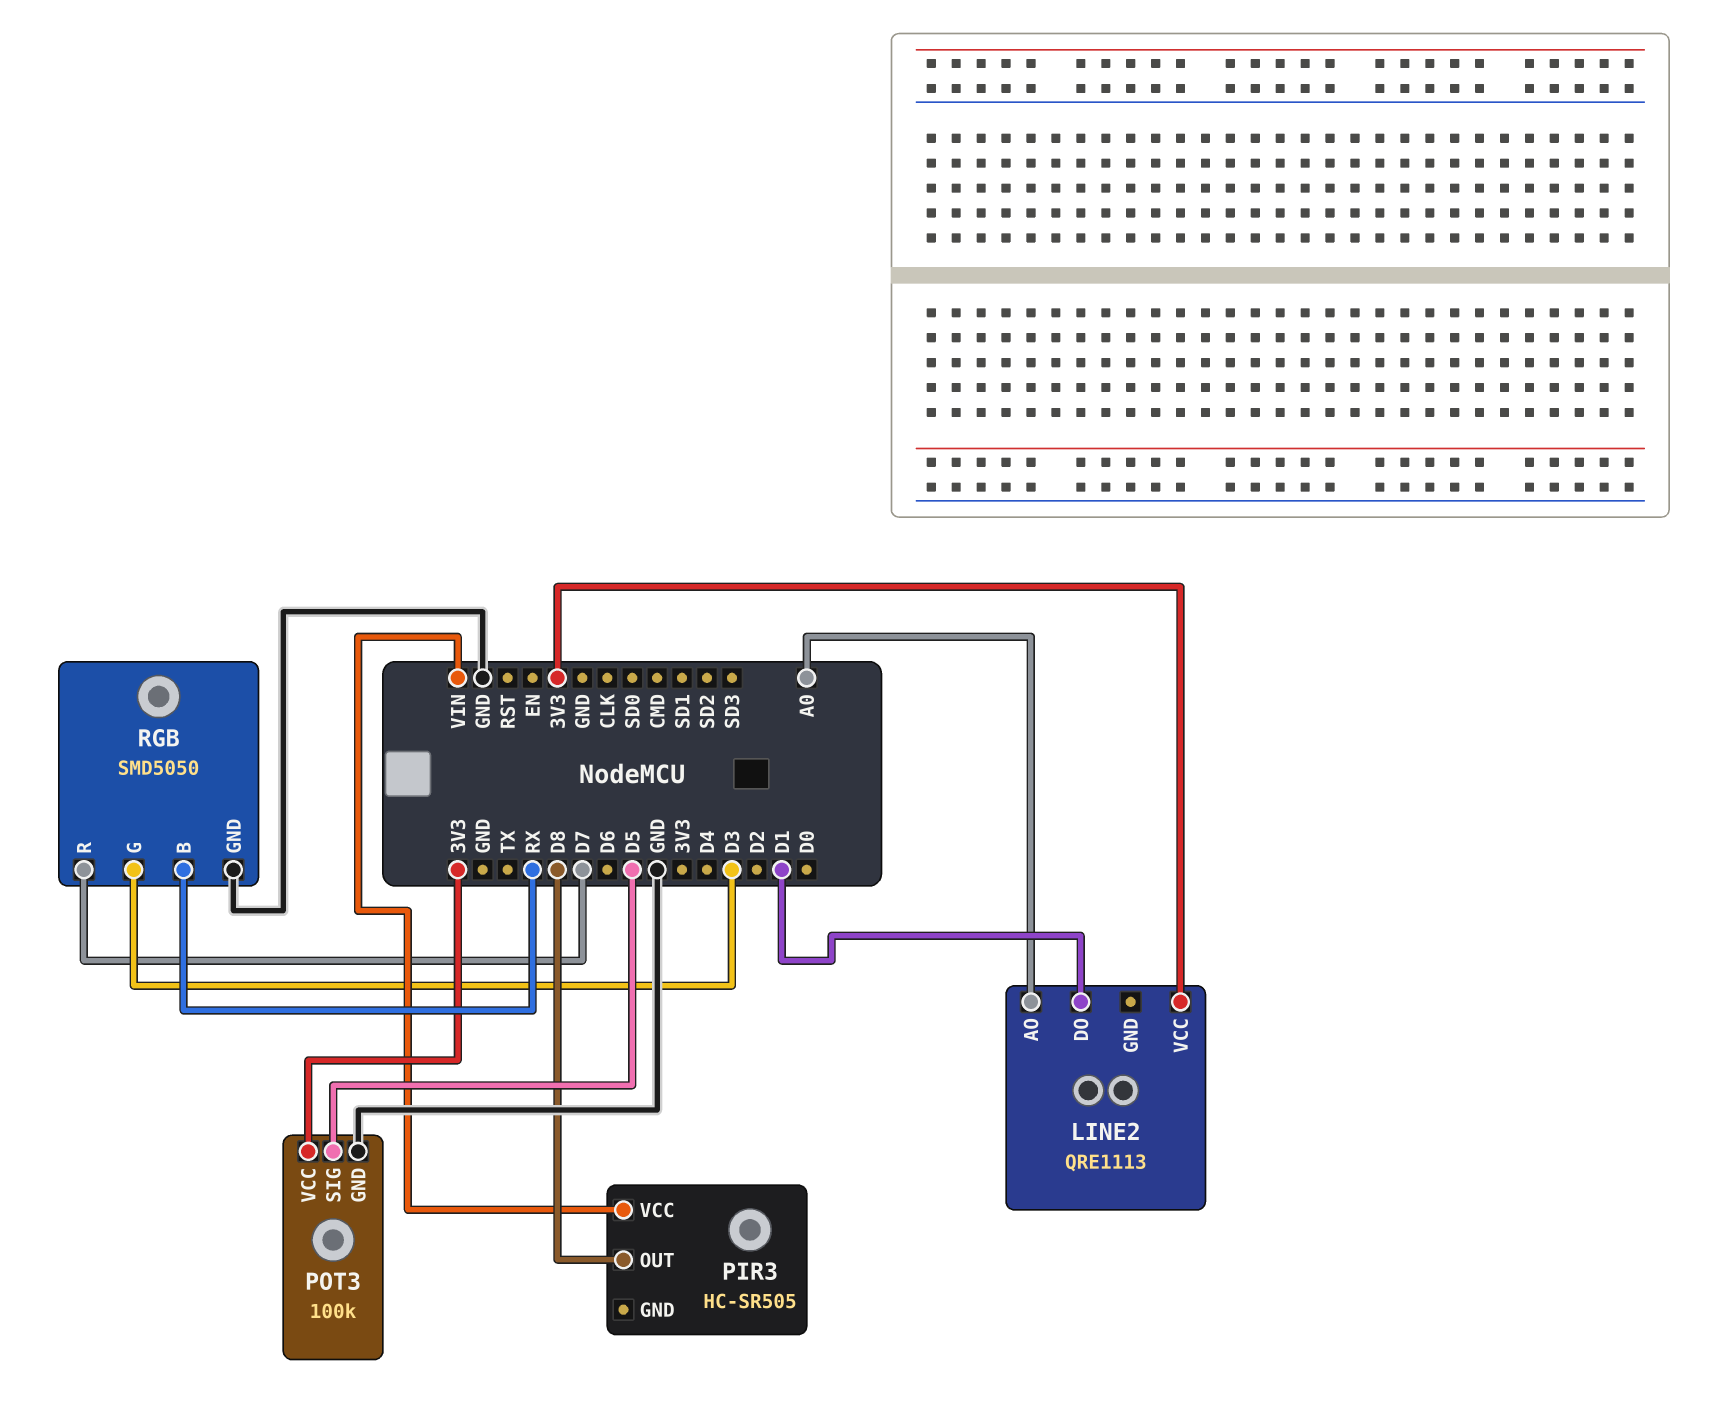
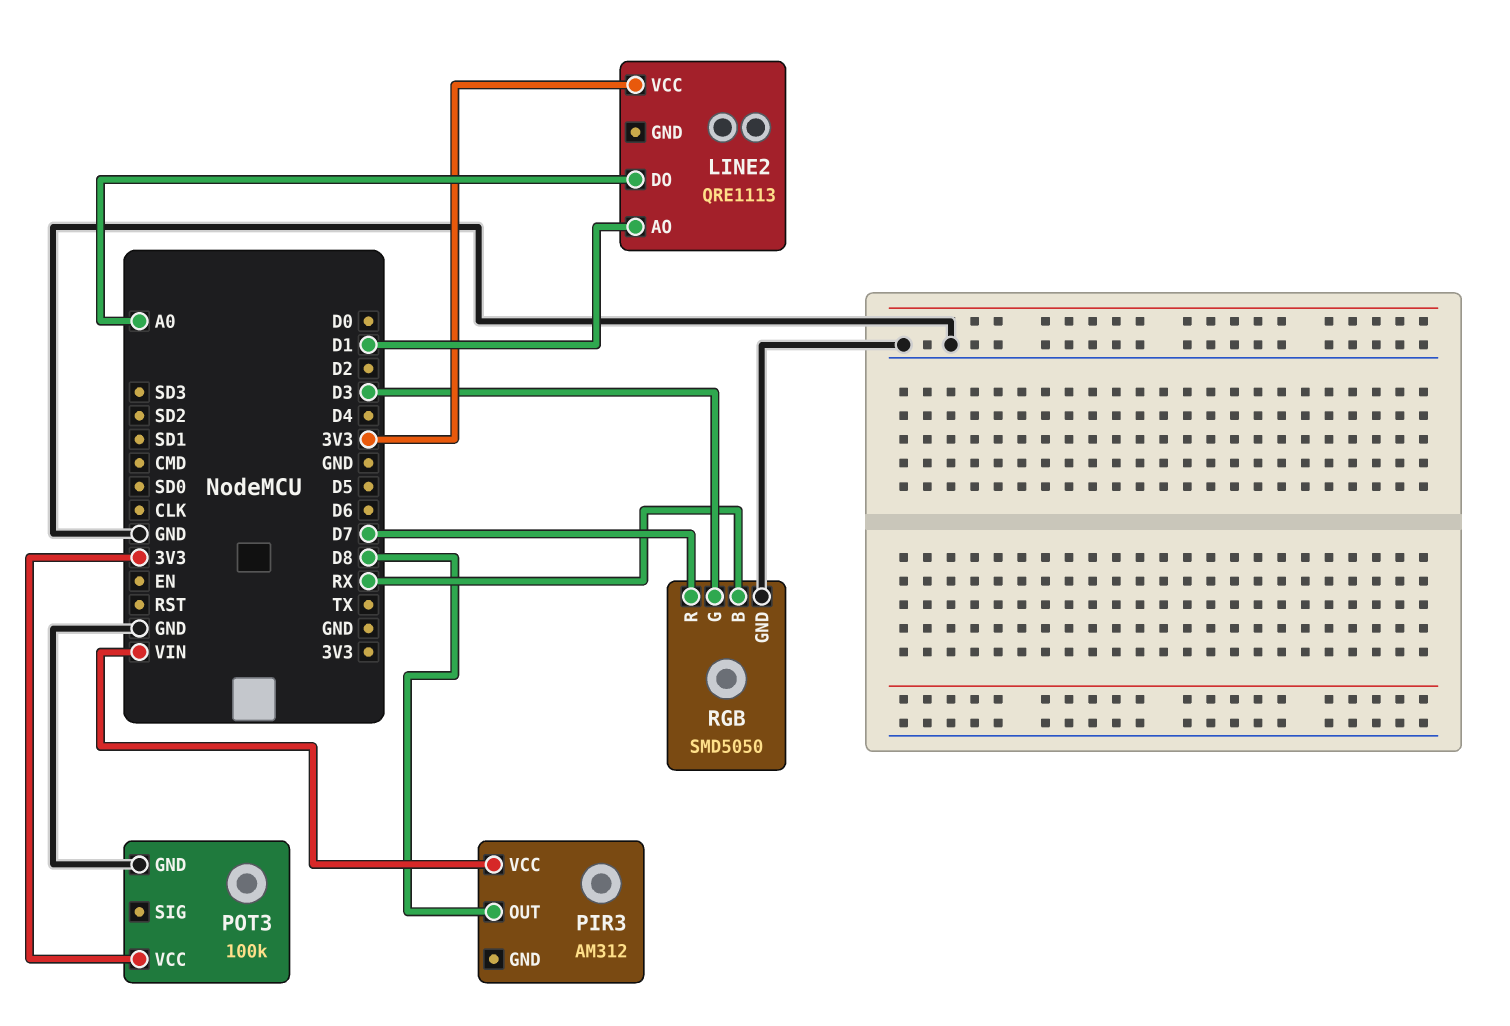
LINE2 pin AO: A0 -> D1
LINE2 pin DO: D1 -> A0
PIR3: HC-SR505 -> AM312
POT3 pin SIG: D5 -> none

